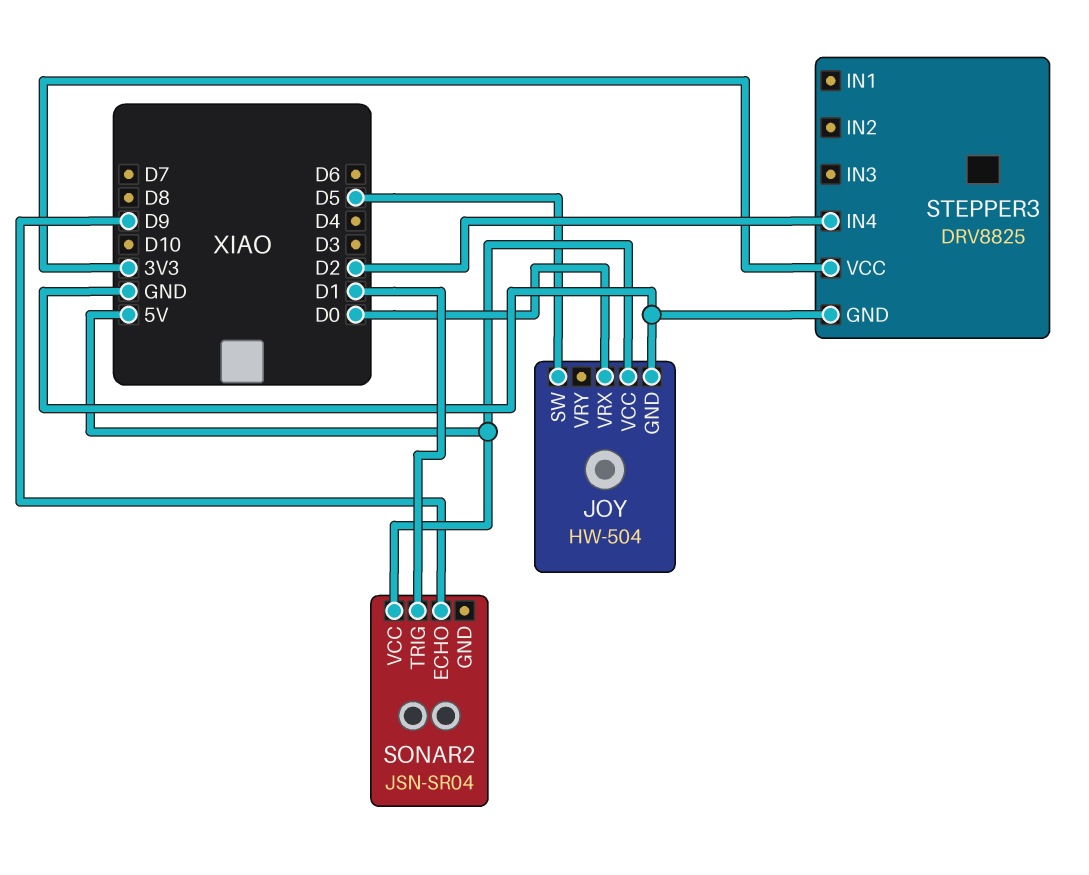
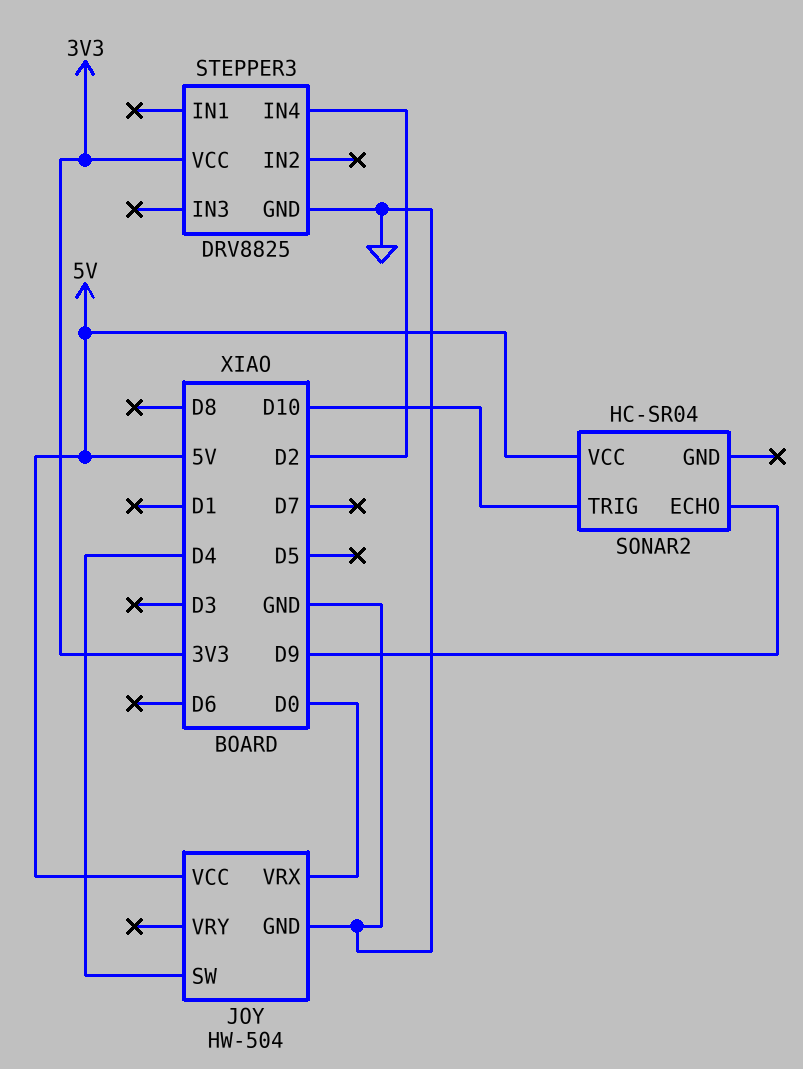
JOY pin SW: D5 -> D4
SONAR2: JSN-SR04 -> HC-SR04
SONAR2 pin TRIG: D1 -> D10

